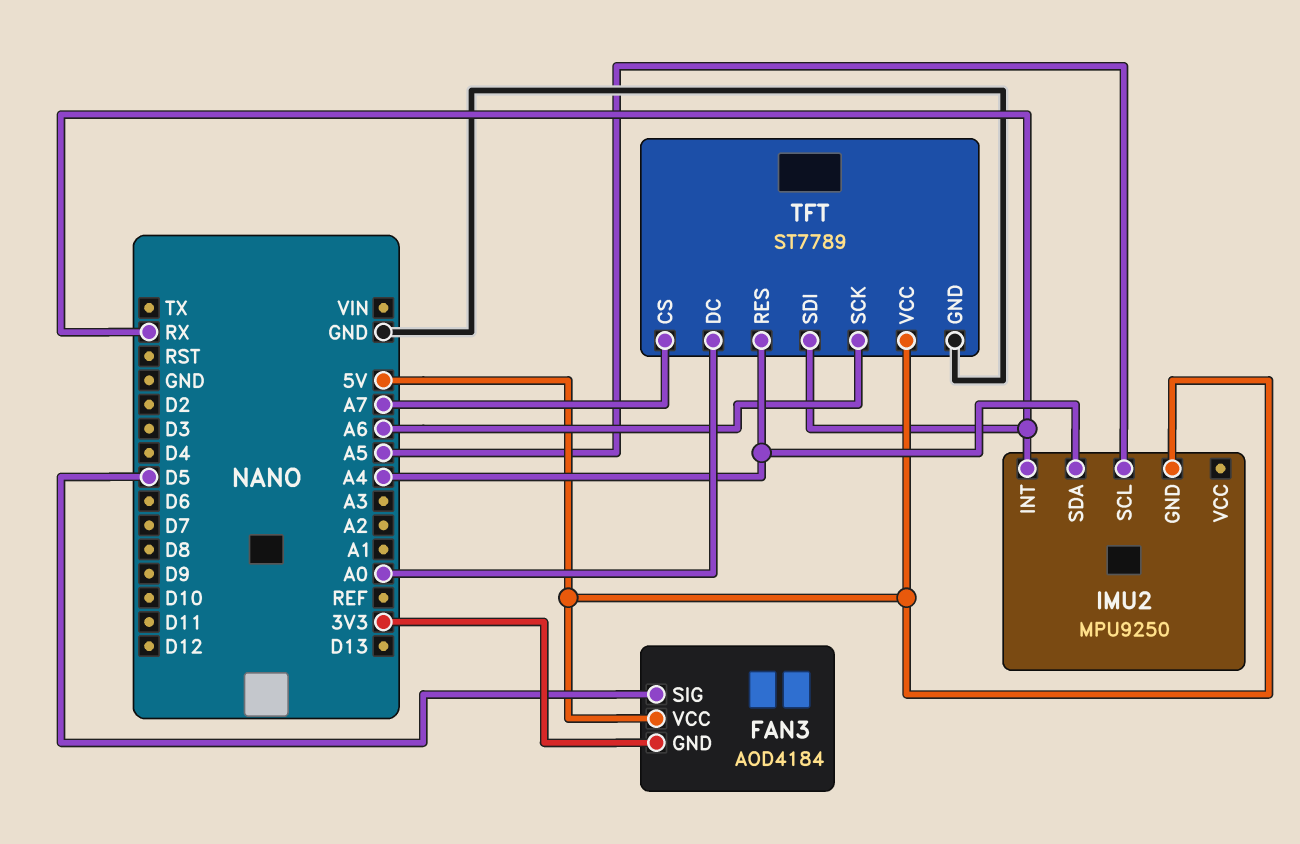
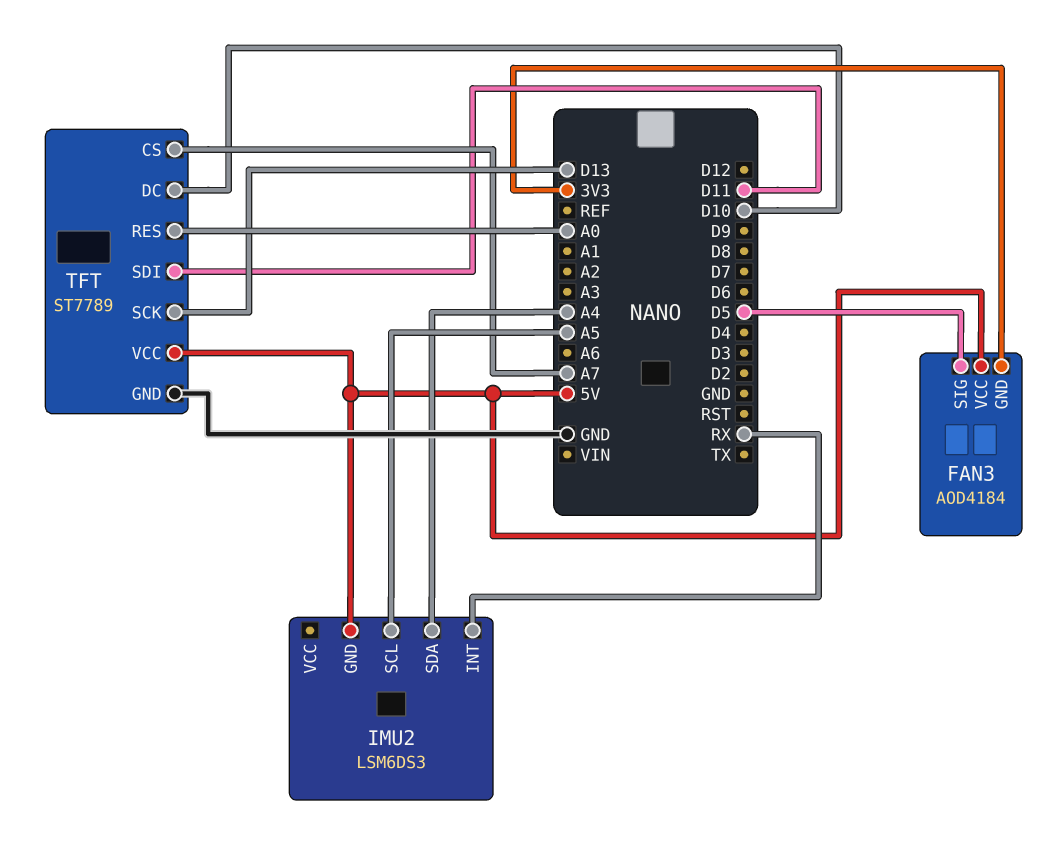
IMU2: MPU9250 -> LSM6DS3
TFT pin DC: A0 -> D10
TFT pin RES: A4 -> A0
TFT pin SCK: A6 -> D13
TFT pin SDI: RX -> D11

